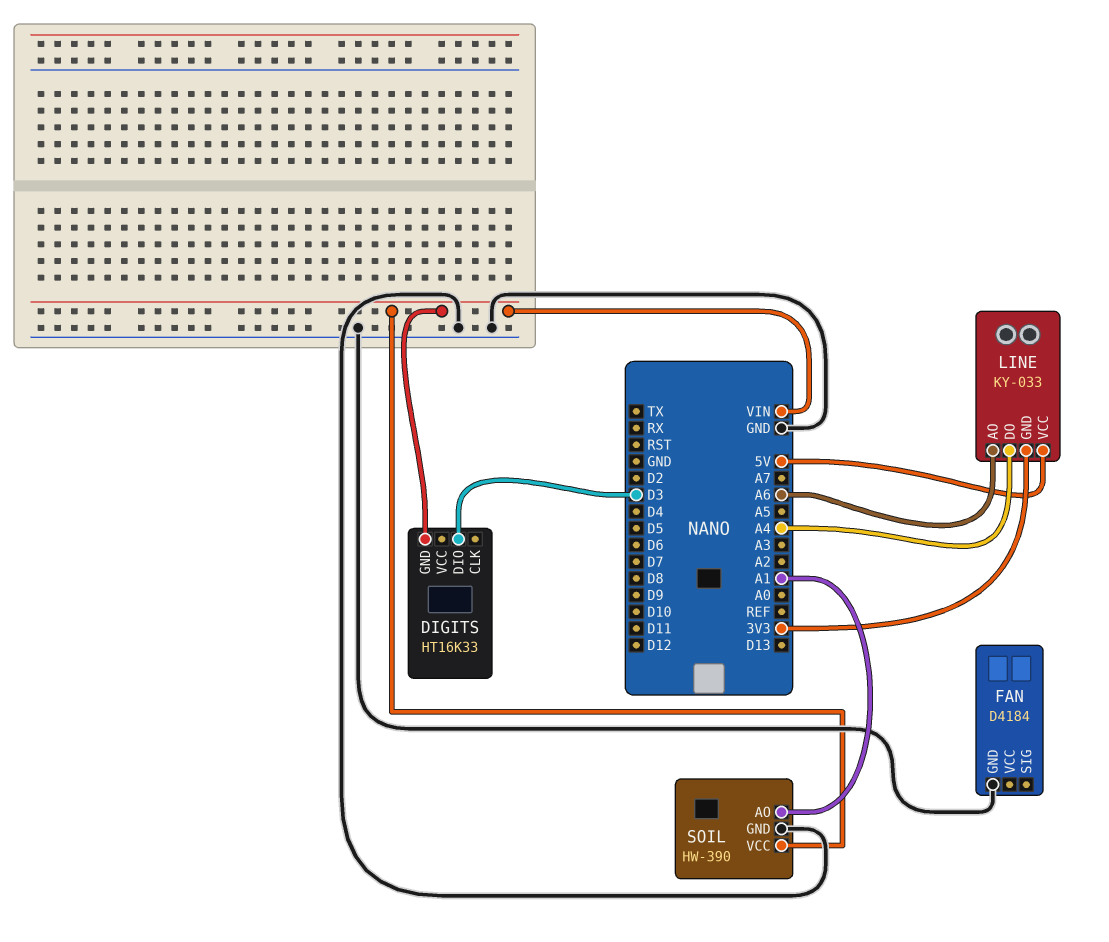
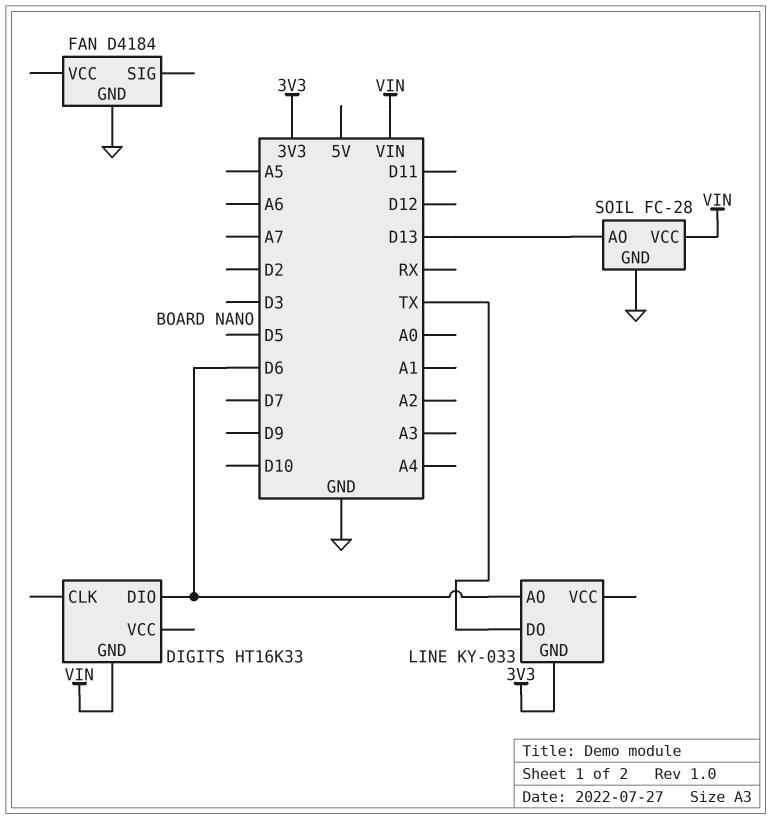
DIGITS pin DIO: D3 -> D6
LINE pin AO: A6 -> D6
LINE pin DO: A4 -> TX
LINE pin VCC: 5V -> none
SOIL: HW-390 -> FC-28
SOIL pin AO: A1 -> D13

